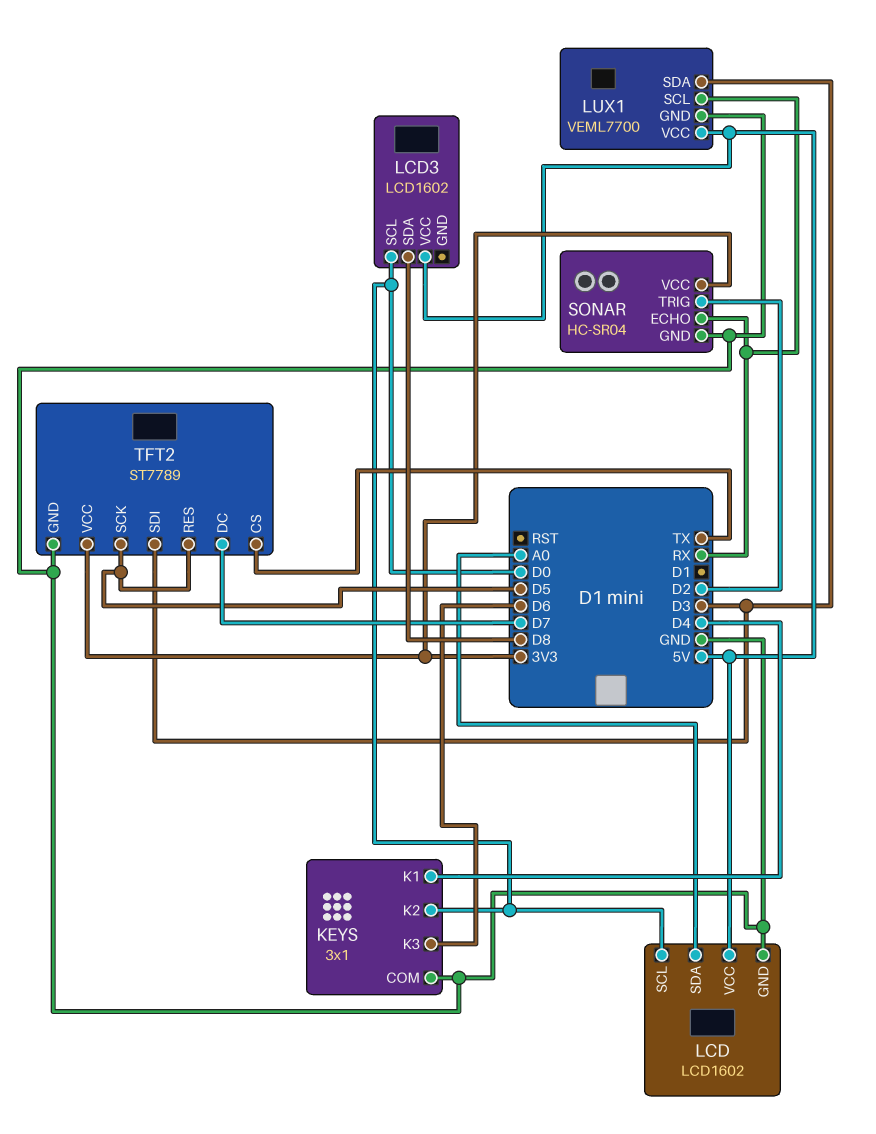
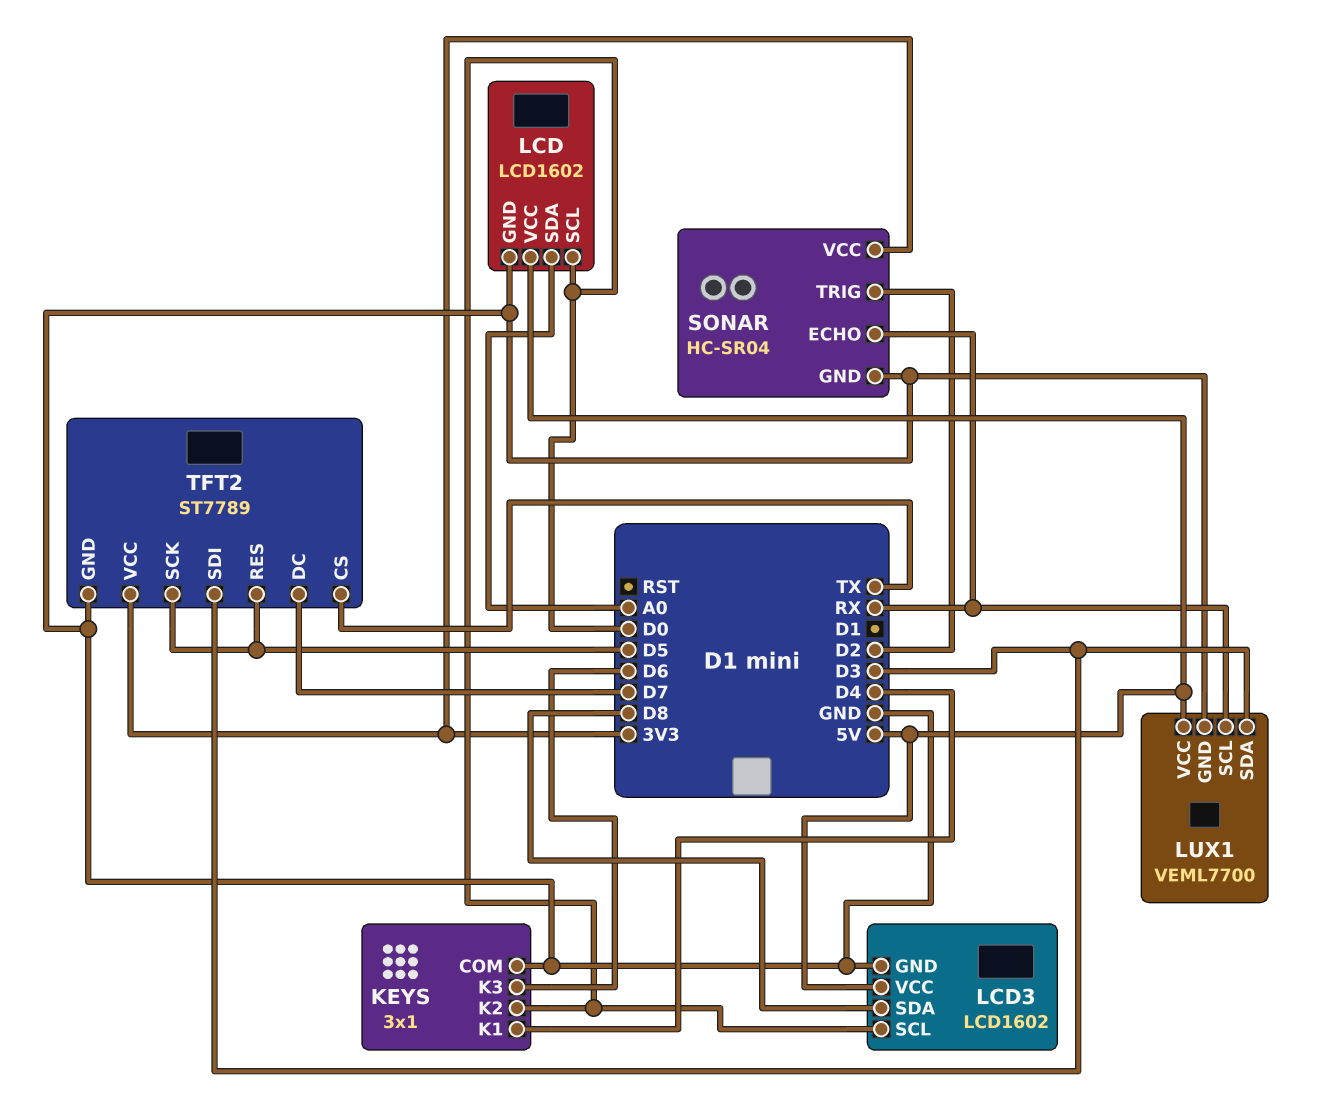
LCD3 pin GND: none -> GND

